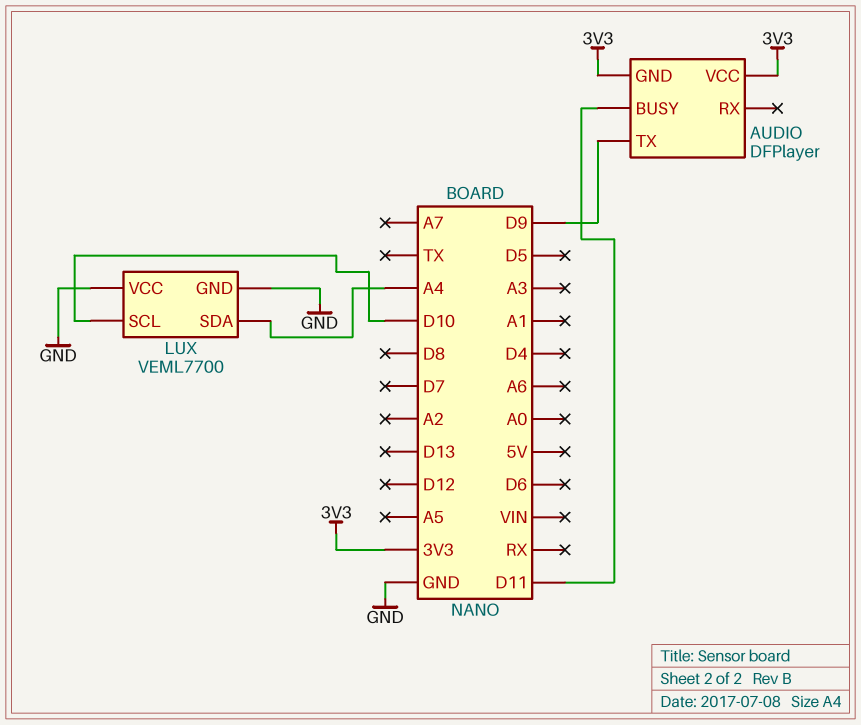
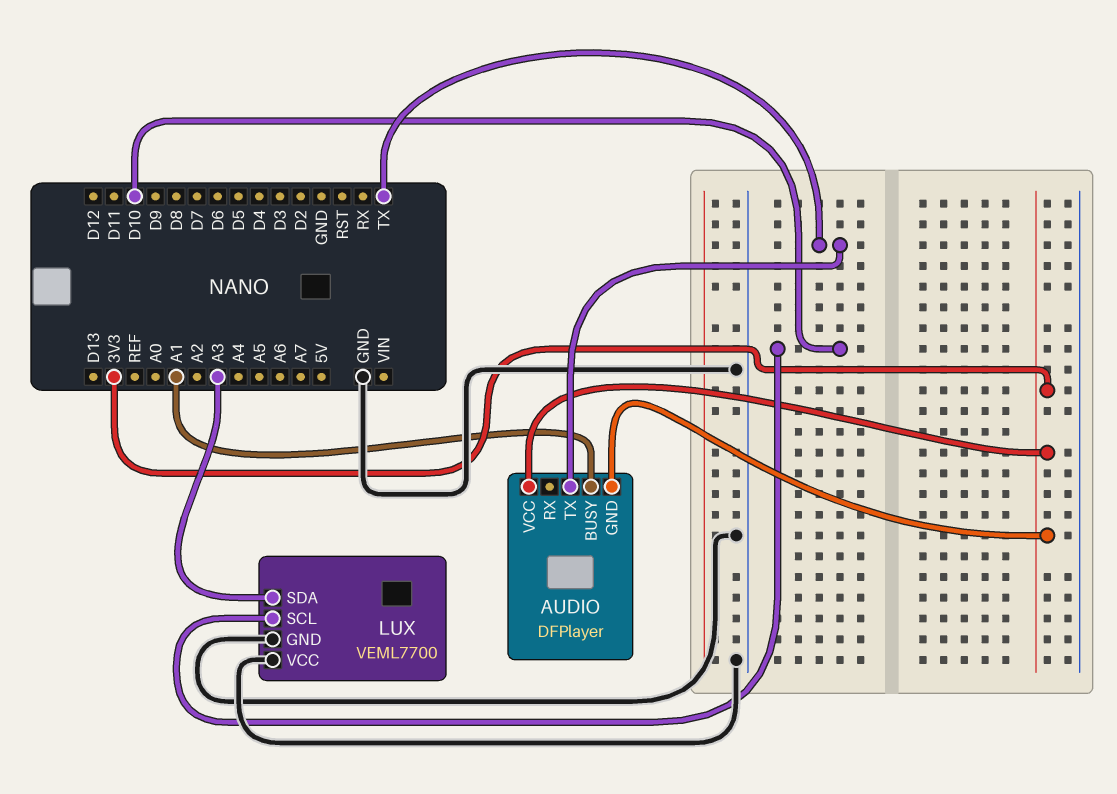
AUDIO pin BUSY: D11 -> A1
AUDIO pin TX: D9 -> TX
LUX pin SDA: A4 -> A3

